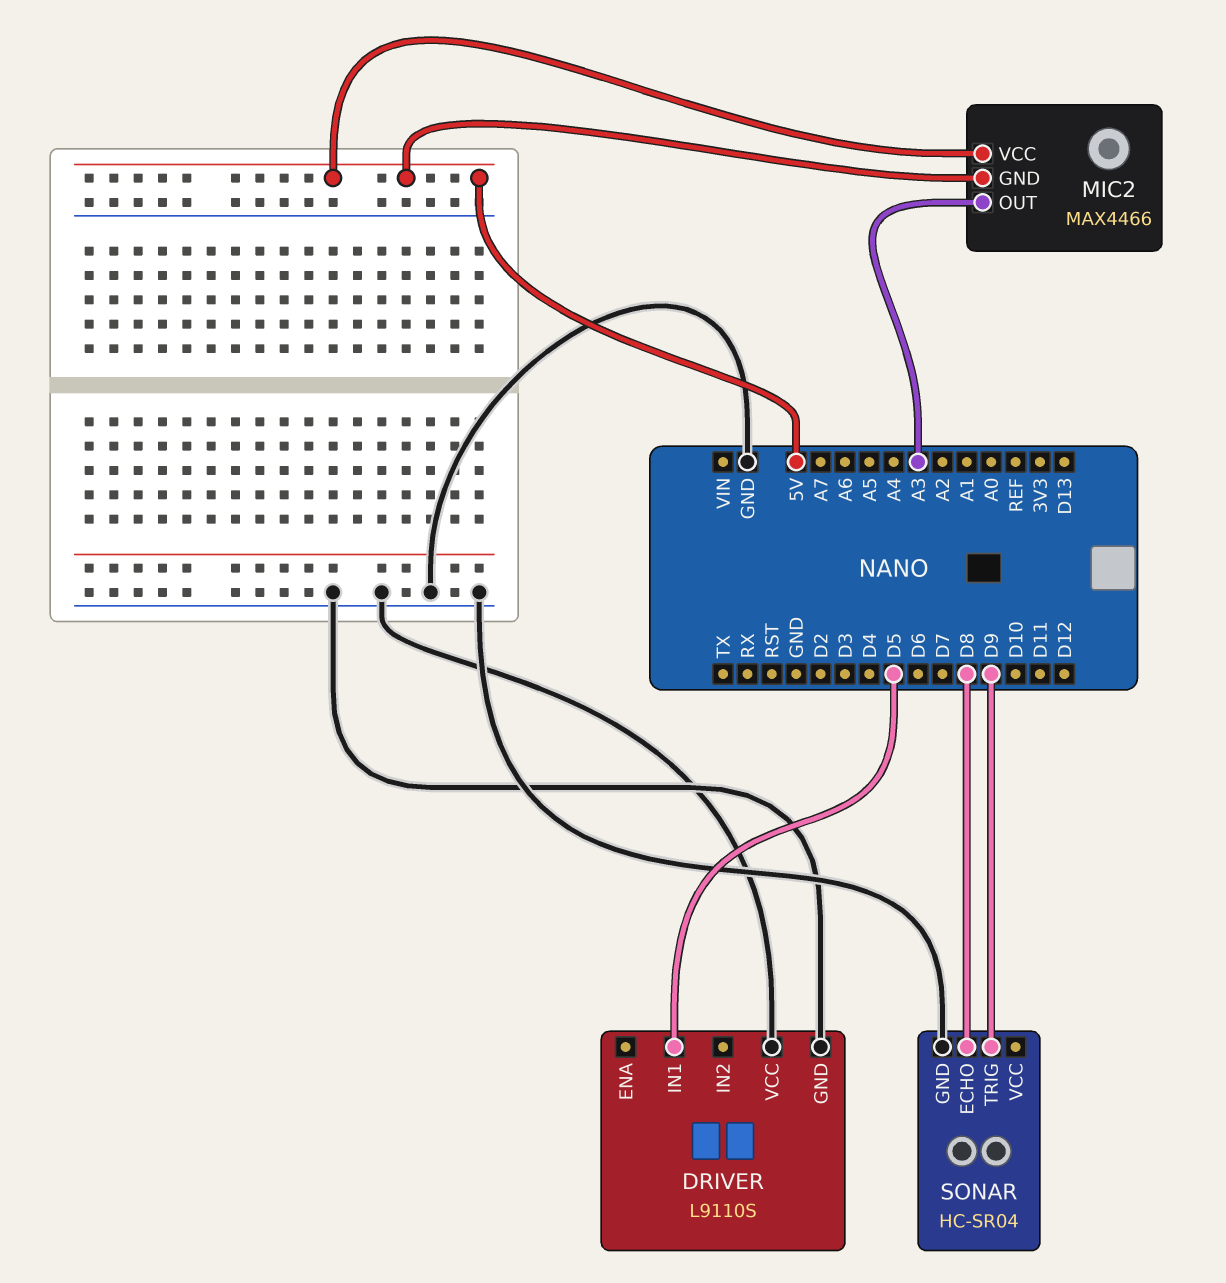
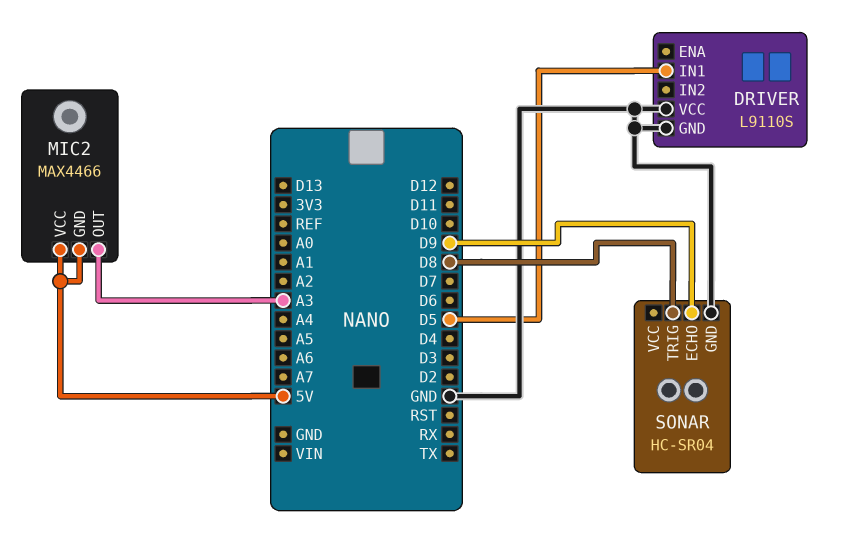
SONAR pin ECHO: D8 -> D9
SONAR pin TRIG: D9 -> D8

